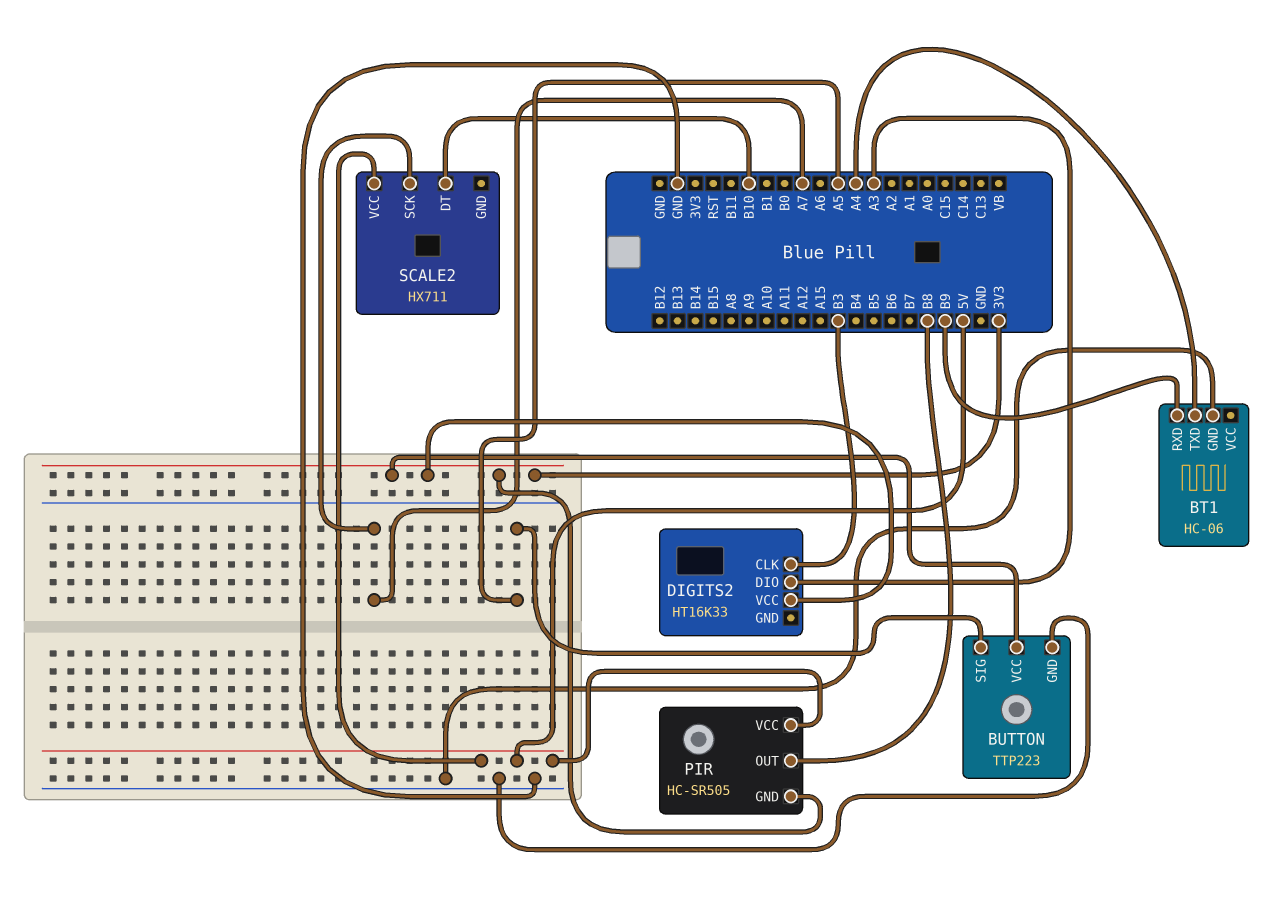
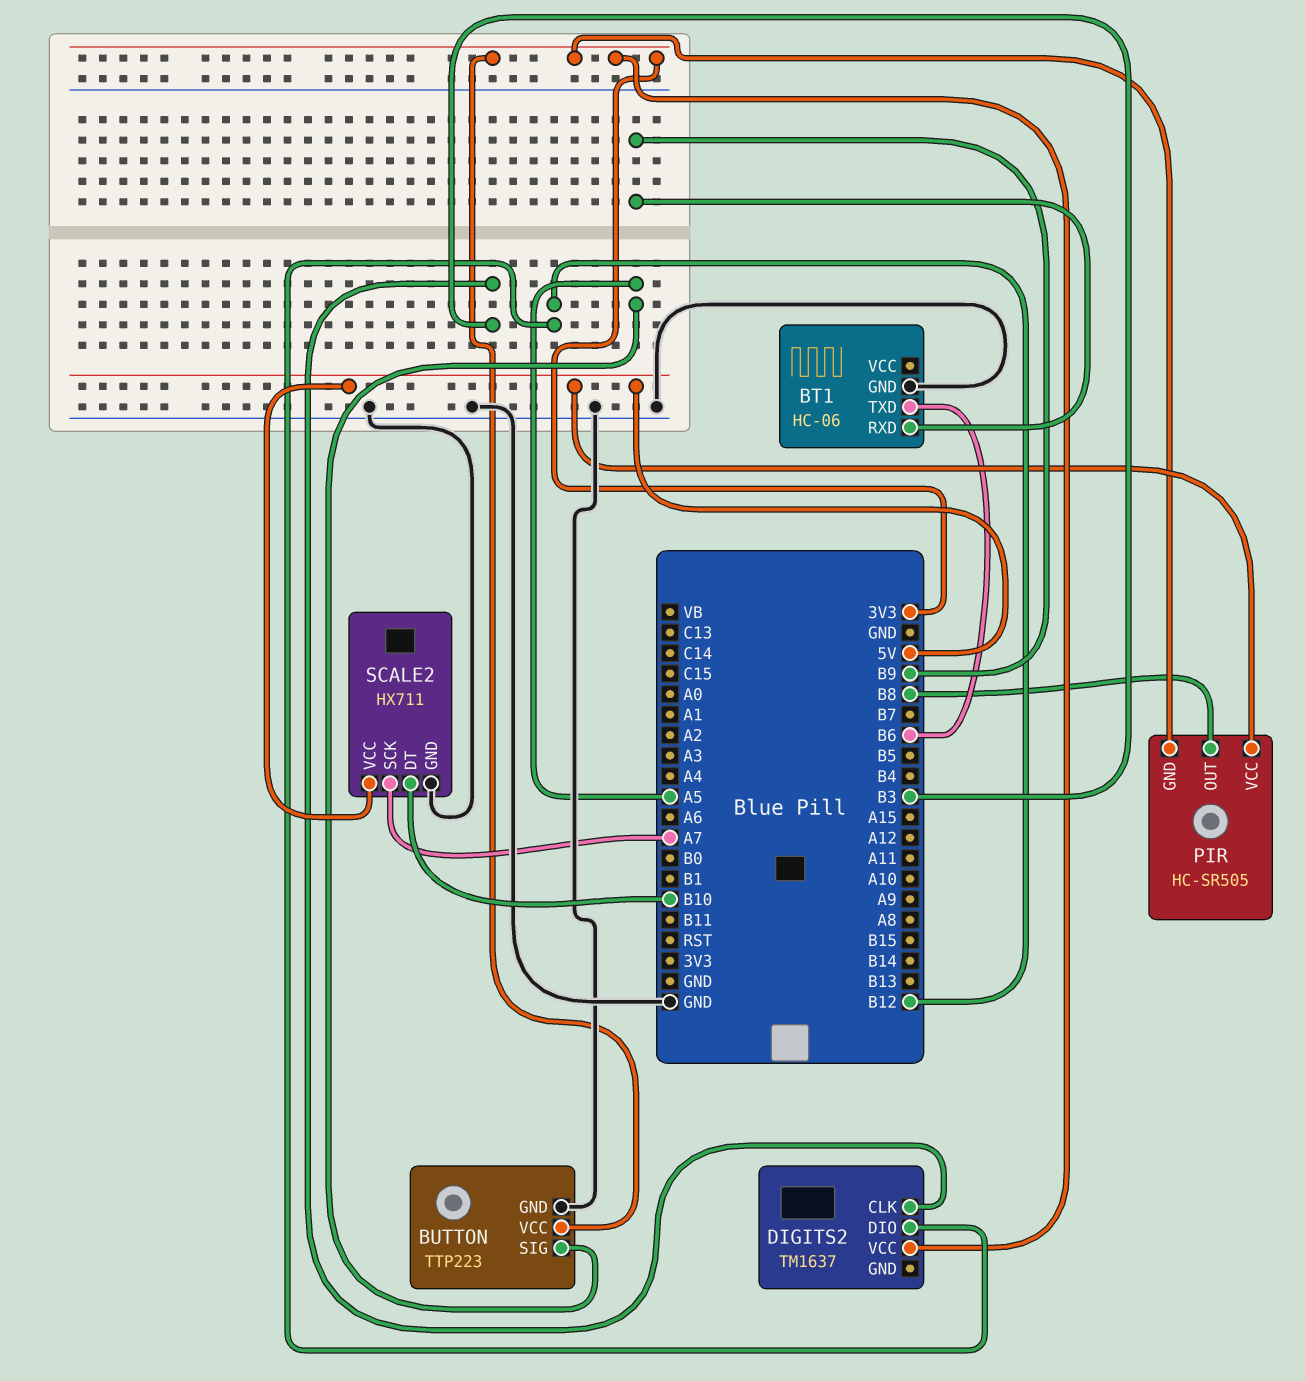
BT1 pin TXD: A4 -> B6
DIGITS2: HT16K33 -> TM1637
DIGITS2 pin DIO: A3 -> B12
SCALE2 pin GND: none -> GND

